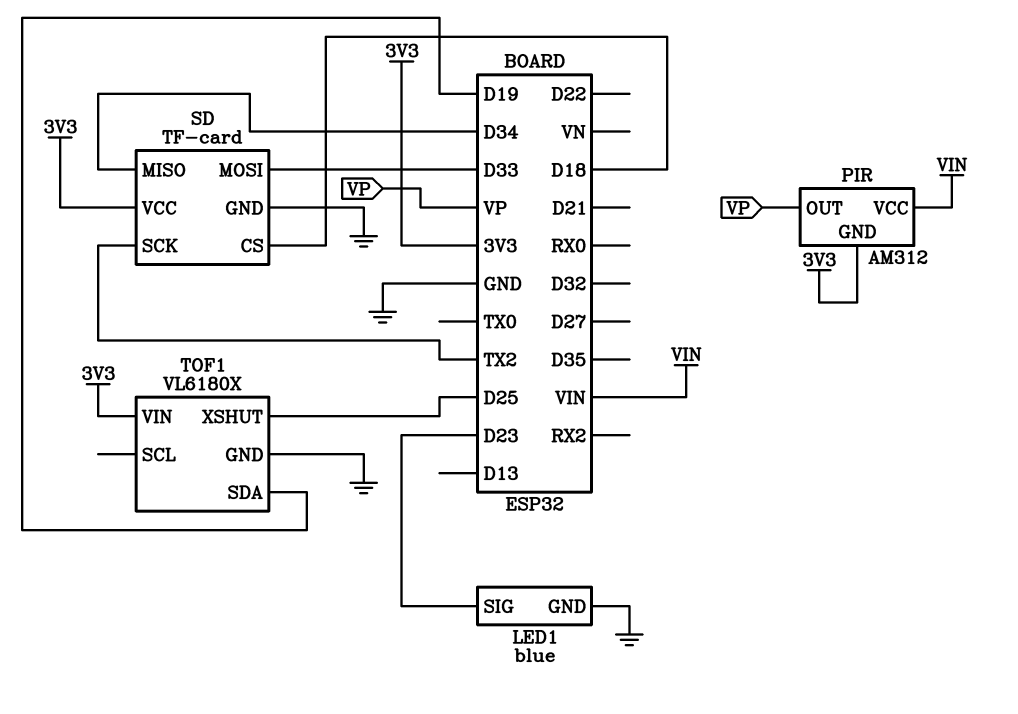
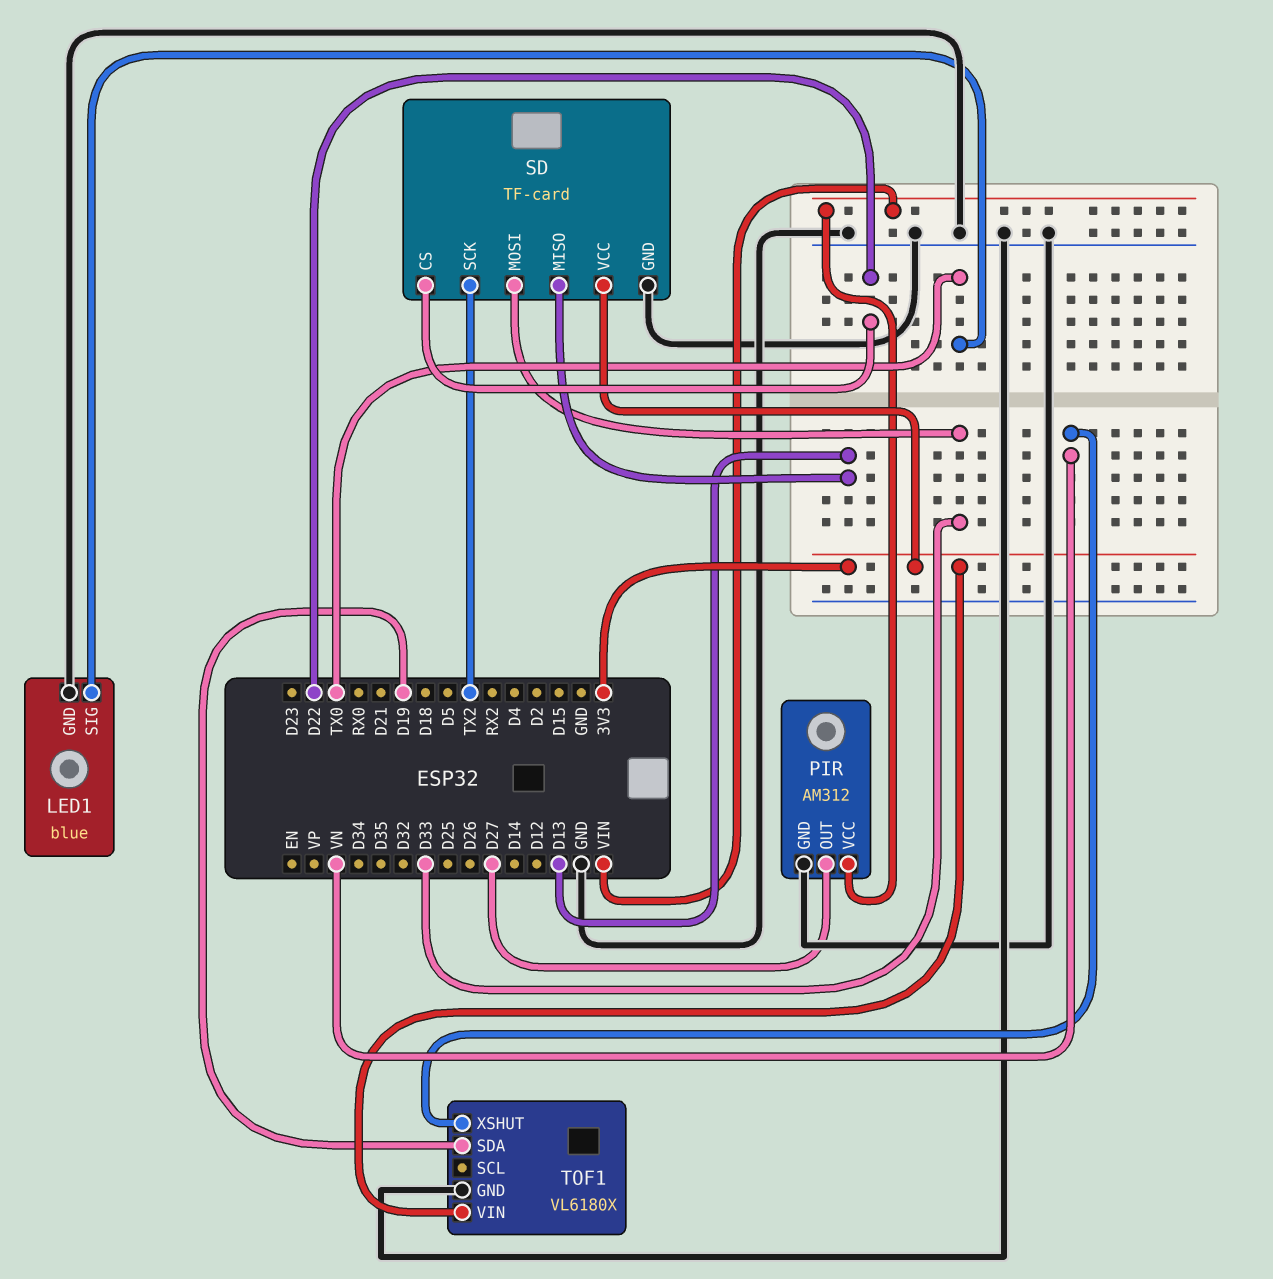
LED1 pin SIG: D23 -> TX0
PIR pin GND: 3V3 -> GND
PIR pin OUT: VP -> D27
SD pin CS: D18 -> D22
SD pin MISO: D34 -> D13
TOF1 pin XSHUT: D25 -> VN

